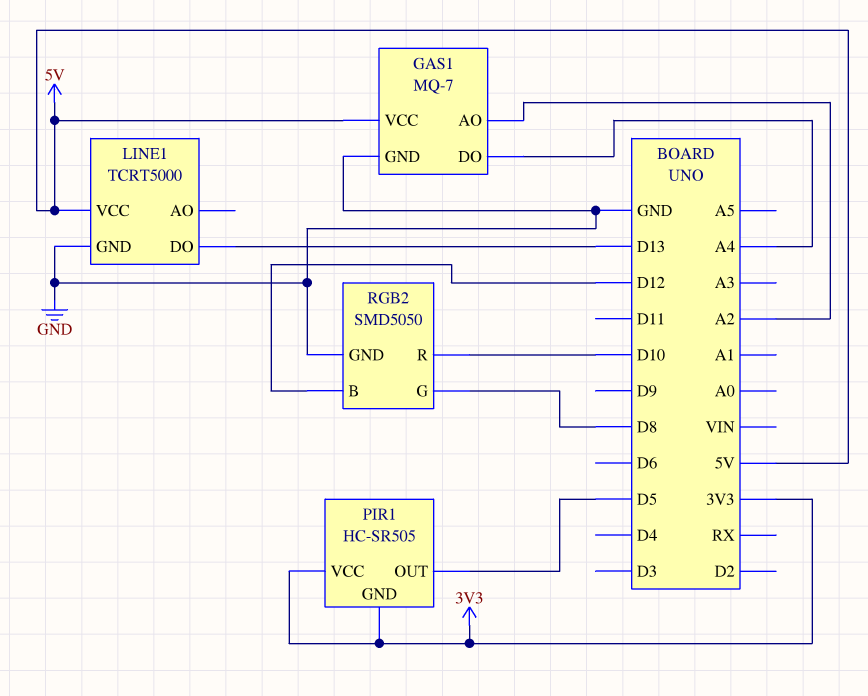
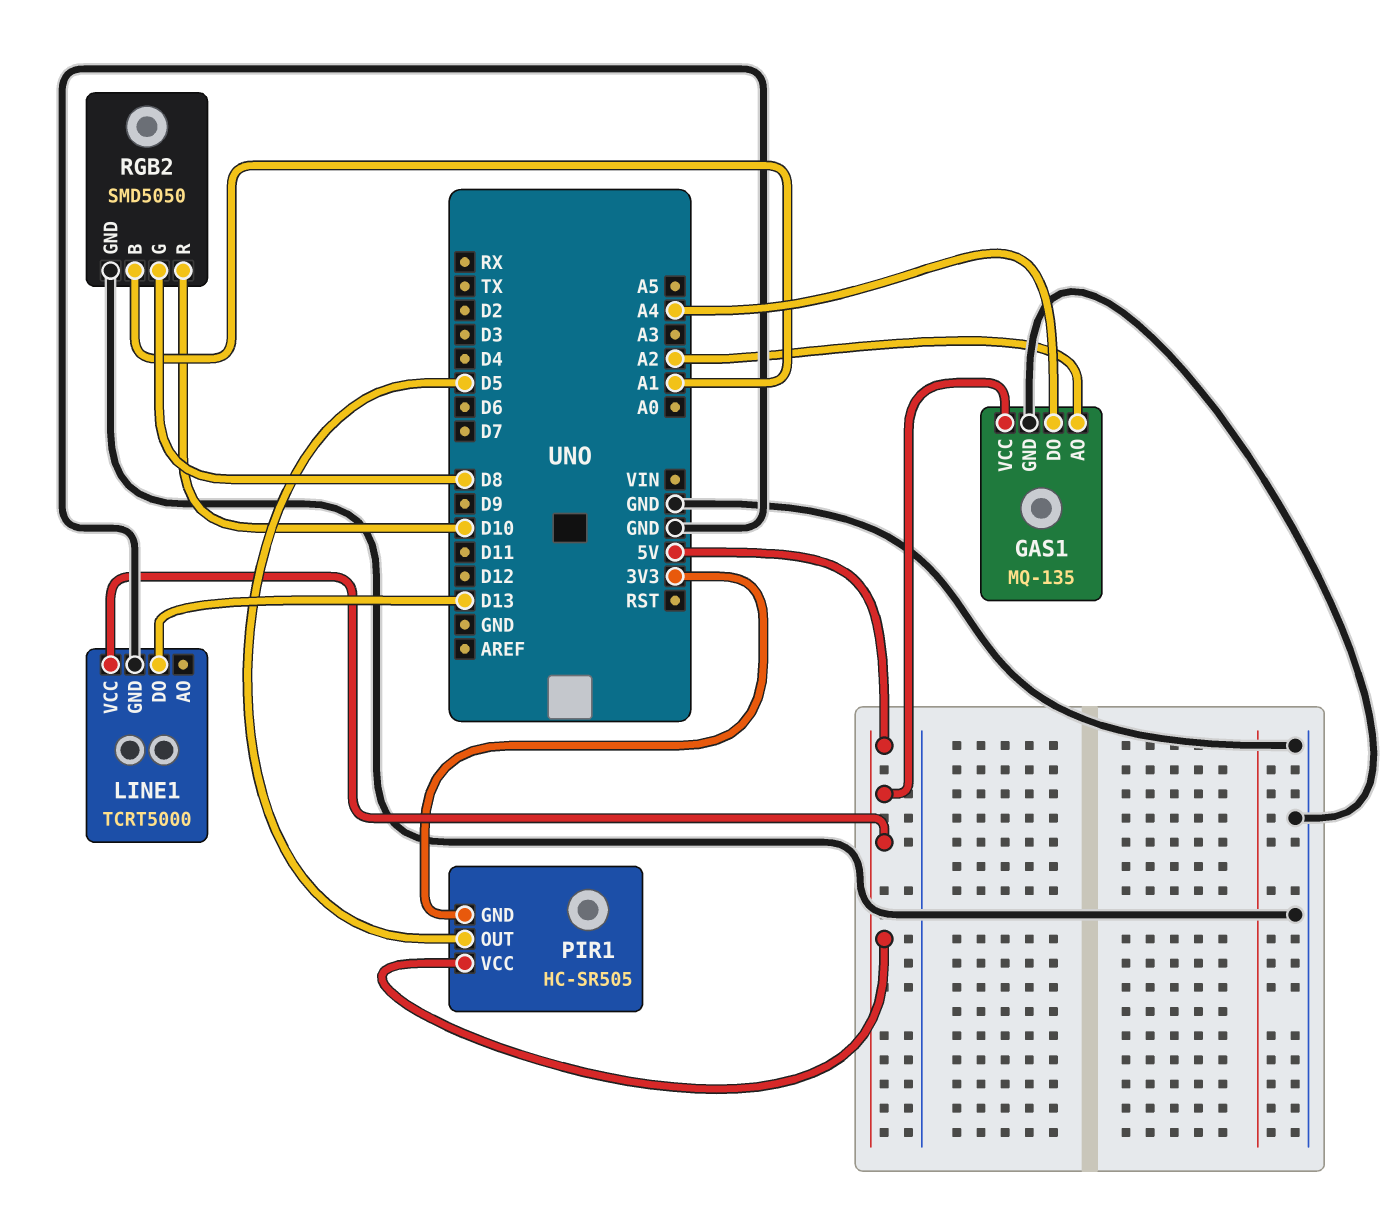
GAS1: MQ-7 -> MQ-135
PIR1 pin VCC: 3V3 -> 5V
RGB2 pin B: D12 -> A1

